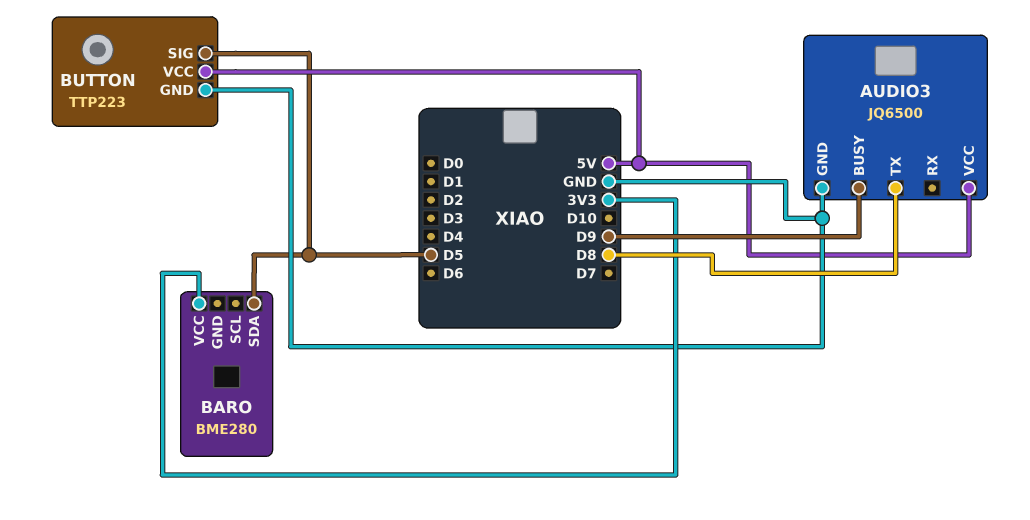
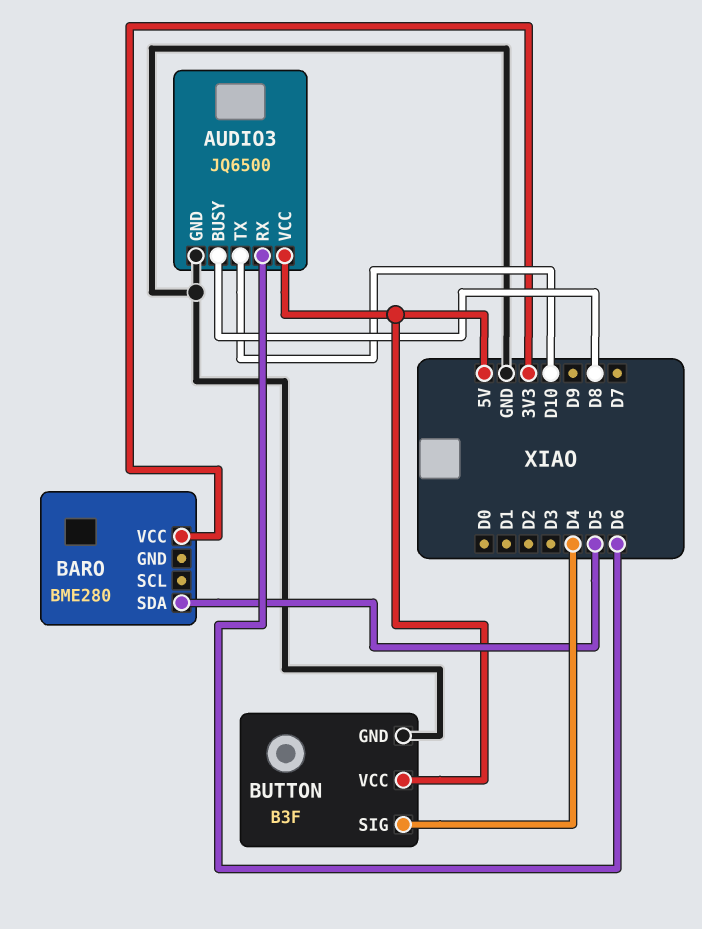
AUDIO3 pin BUSY: D9 -> D8
AUDIO3 pin RX: none -> D6
AUDIO3 pin TX: D8 -> D10
BUTTON: TTP223 -> B3F
BUTTON pin SIG: D5 -> D4

